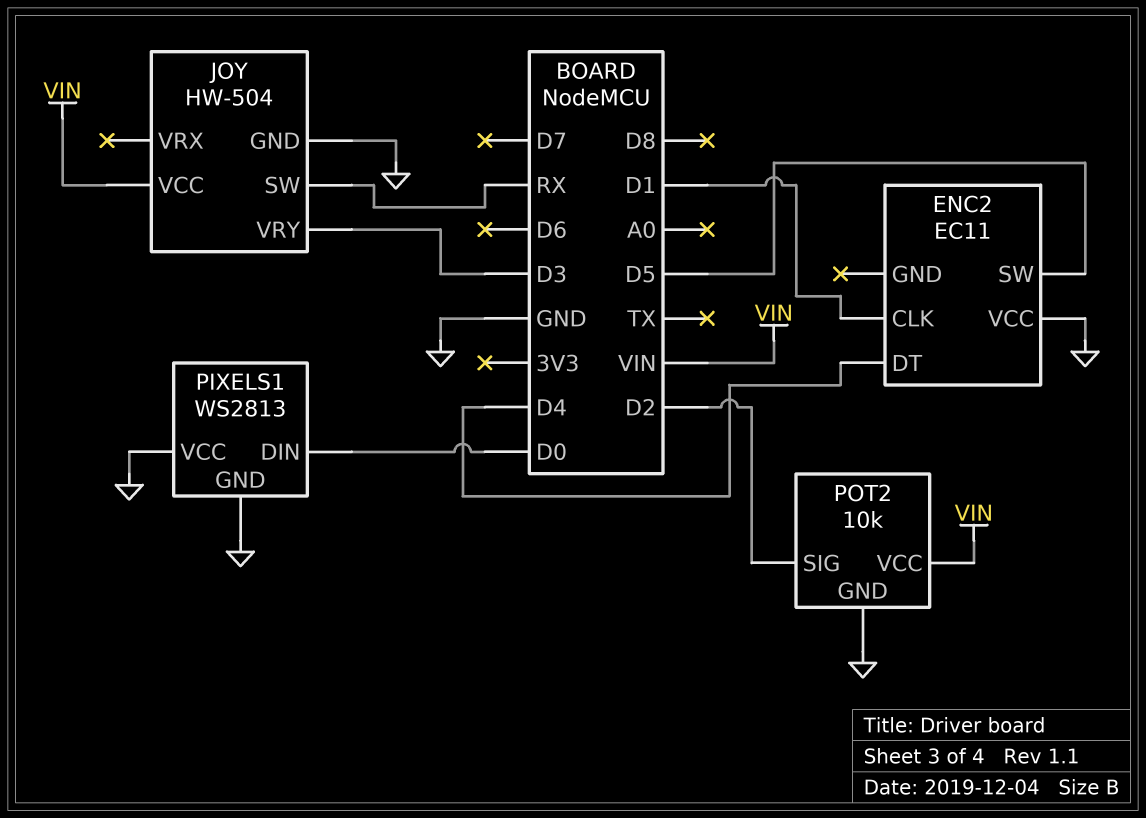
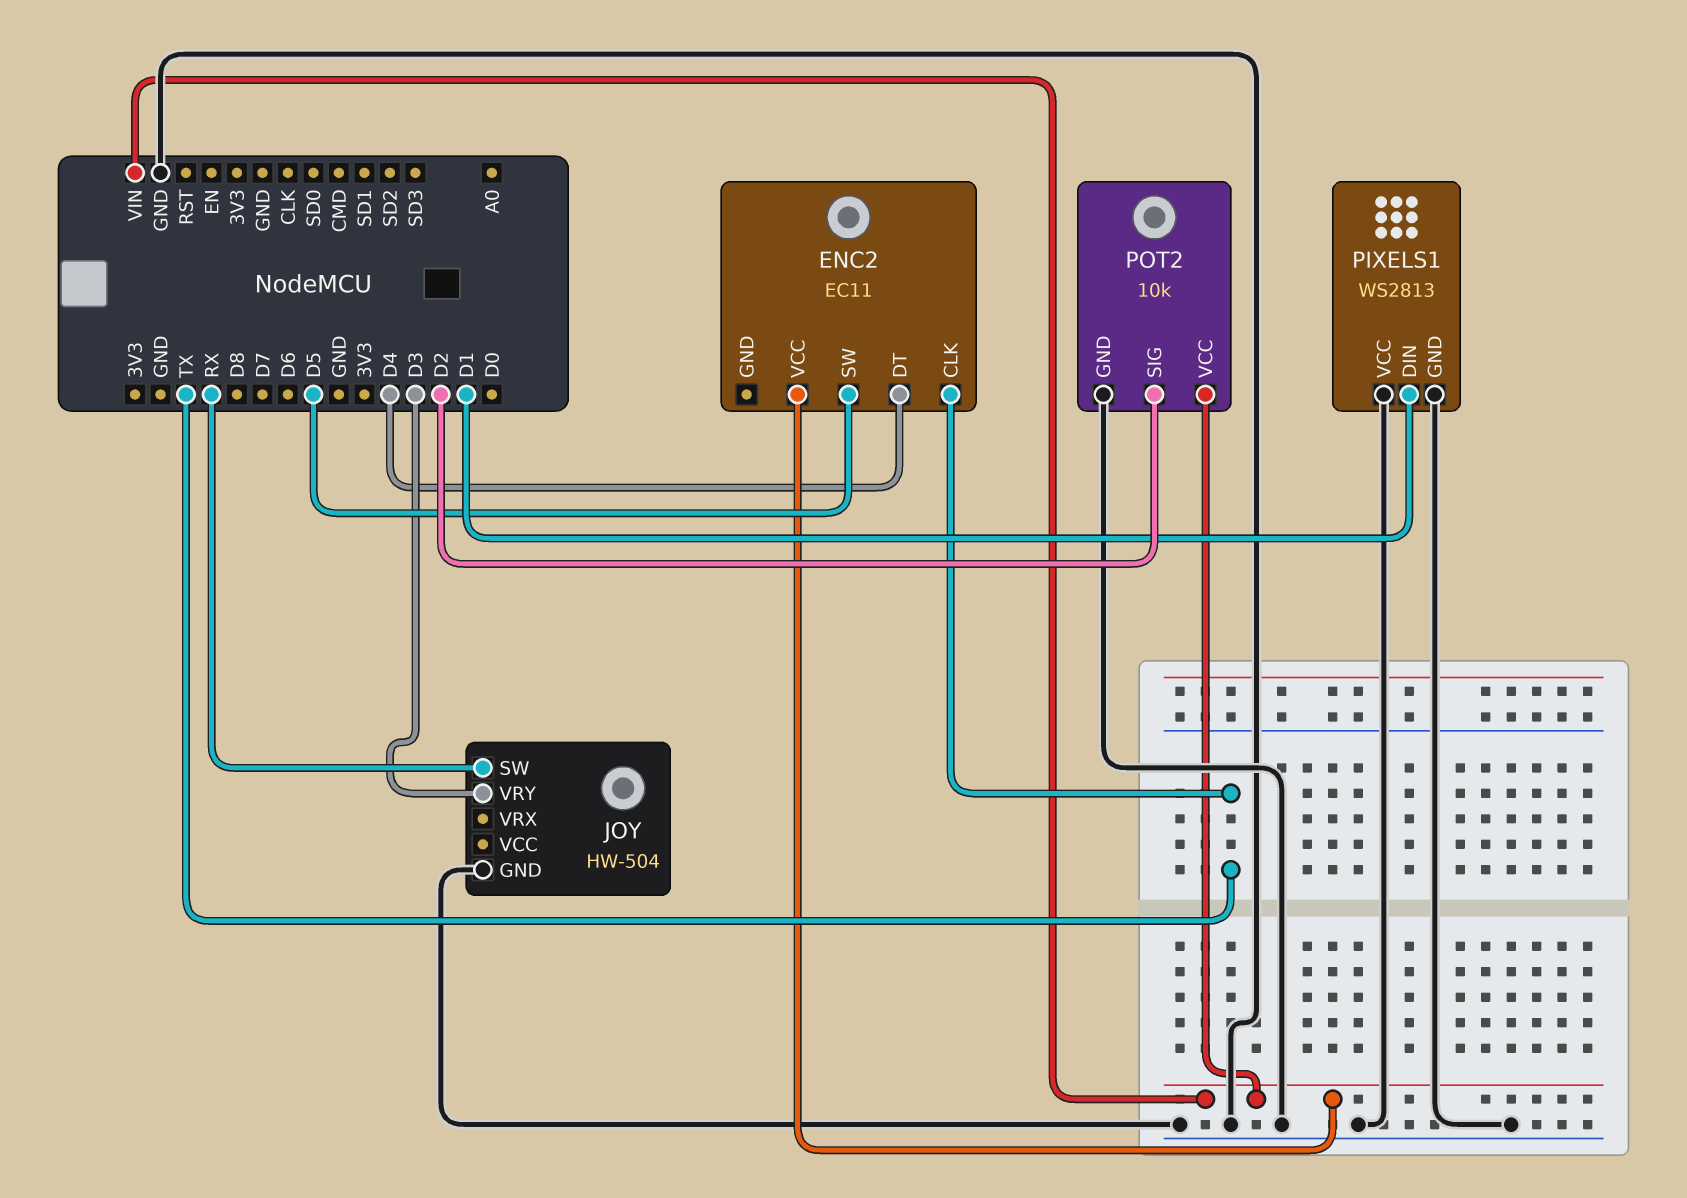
ENC2 pin CLK: D1 -> TX
ENC2 pin VCC: GND -> VIN
JOY pin VCC: VIN -> none
PIXELS1 pin DIN: D0 -> D1

